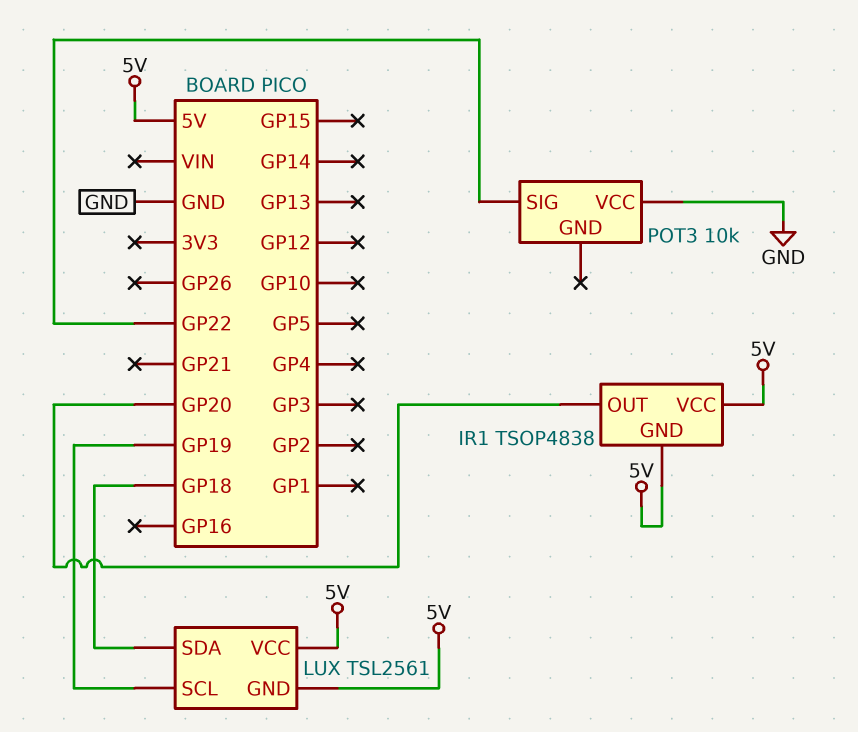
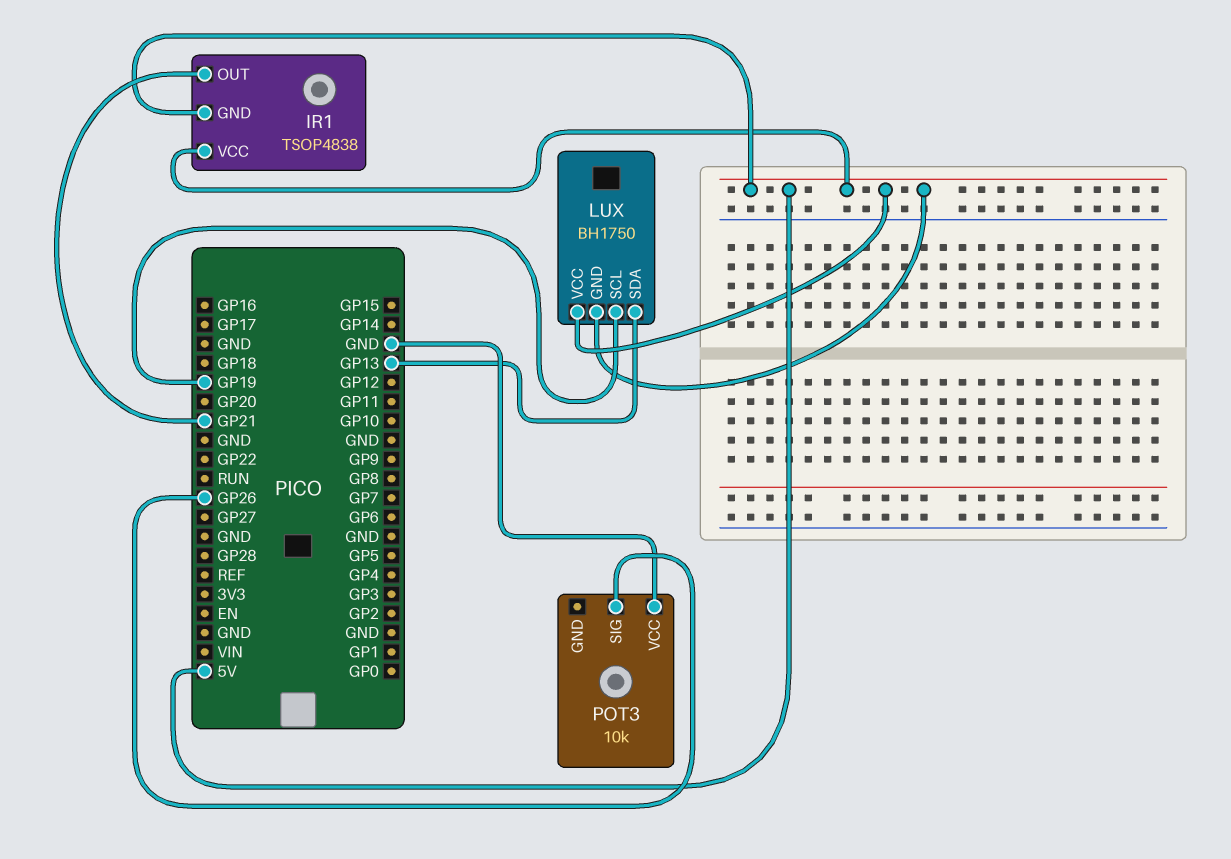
IR1 pin OUT: GP20 -> GP21
LUX: TSL2561 -> BH1750
LUX pin SDA: GP18 -> GP13
POT3 pin SIG: GP22 -> GP26

